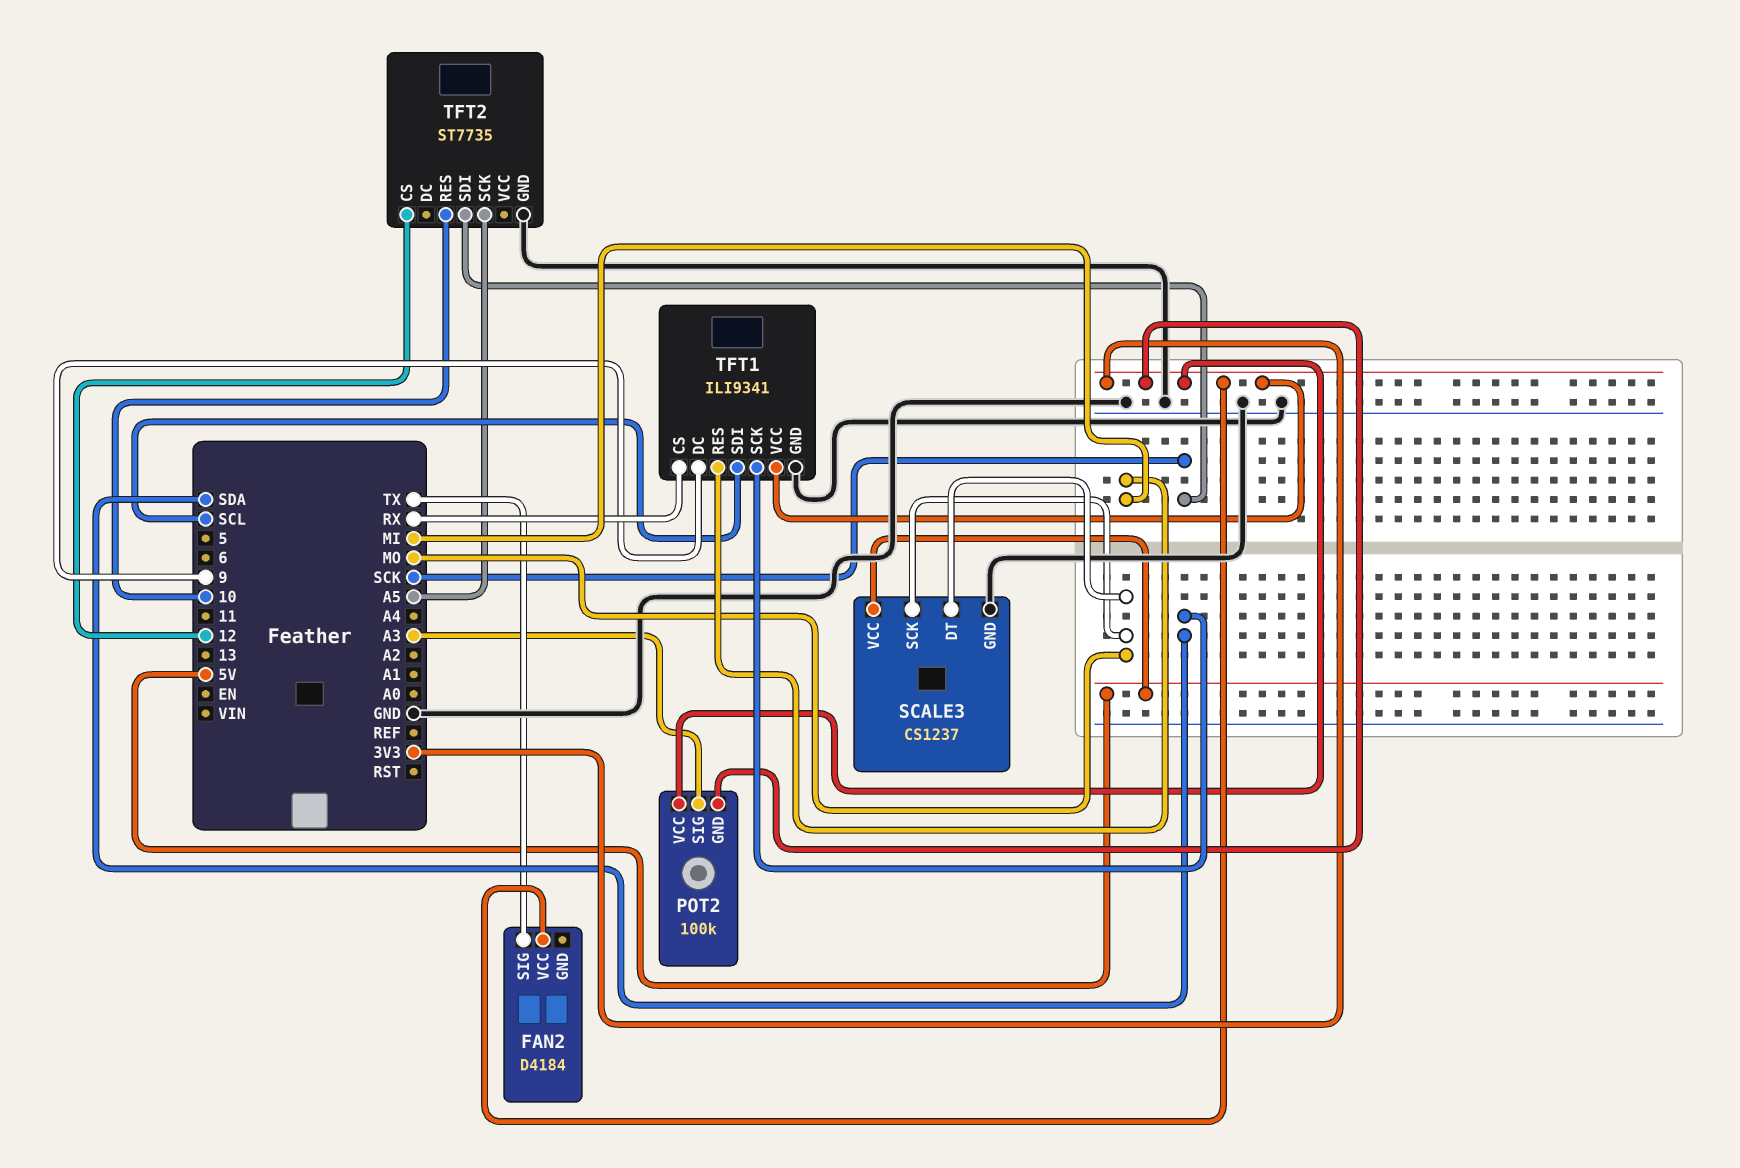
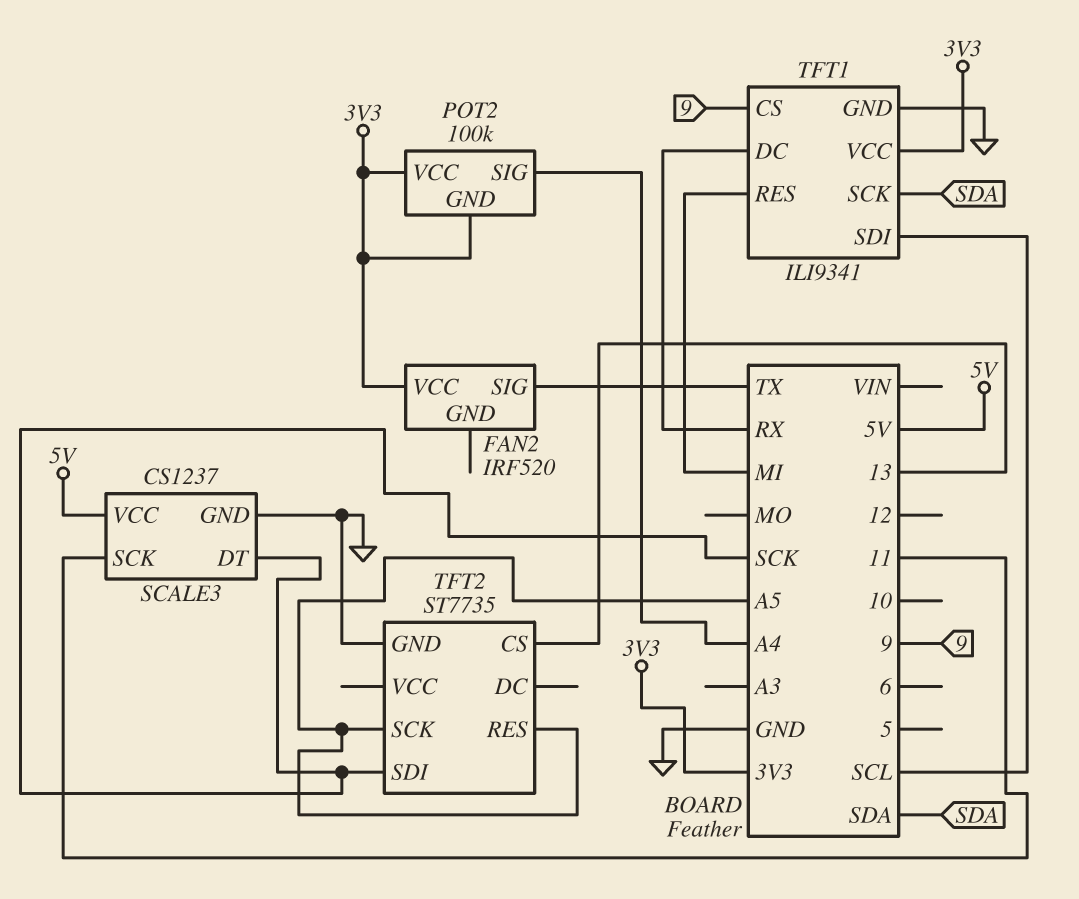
FAN2: D4184 -> IRF520
POT2 pin SIG: A3 -> A4
SCALE3 pin DT: MO -> SCK
SCALE3 pin SCK: MO -> 11
TFT1 pin CS: RX -> 9
TFT1 pin DC: 9 -> RX
TFT2 pin CS: 12 -> 13
TFT2 pin RES: 10 -> A5

